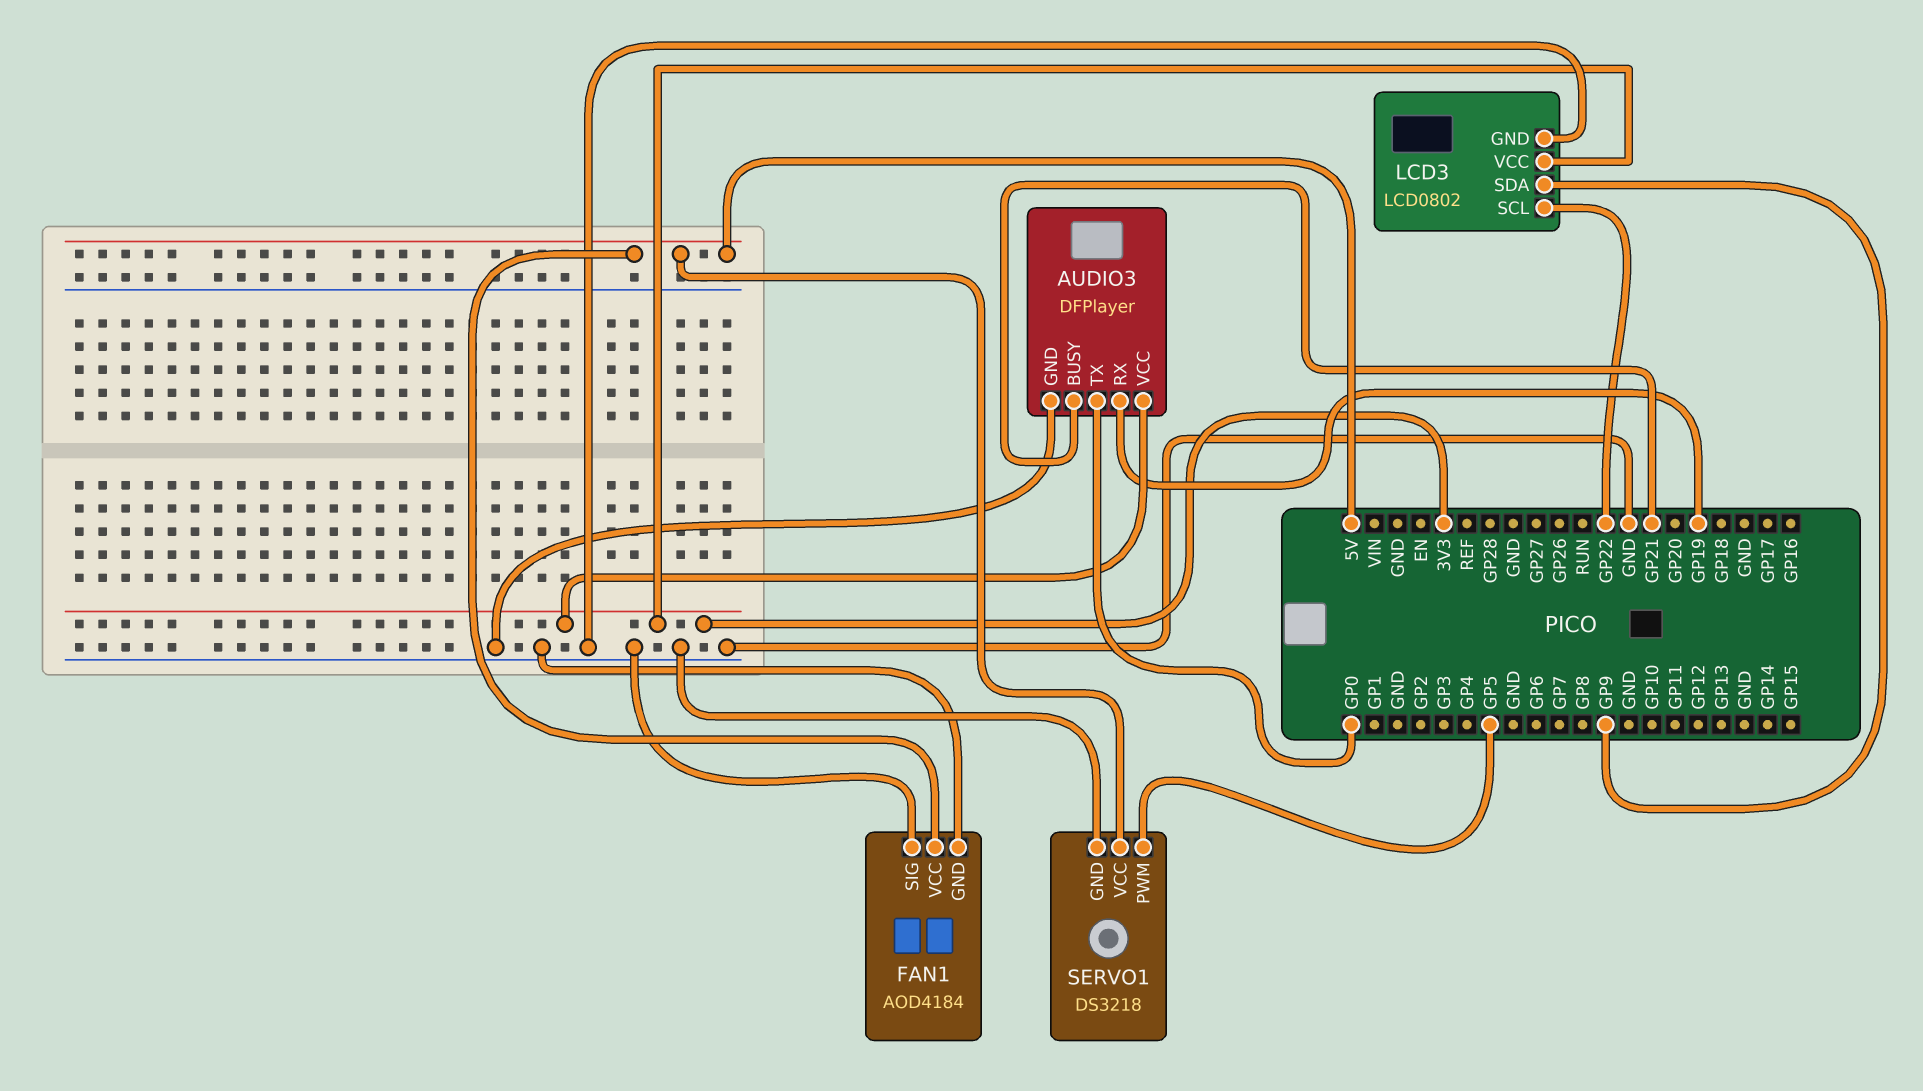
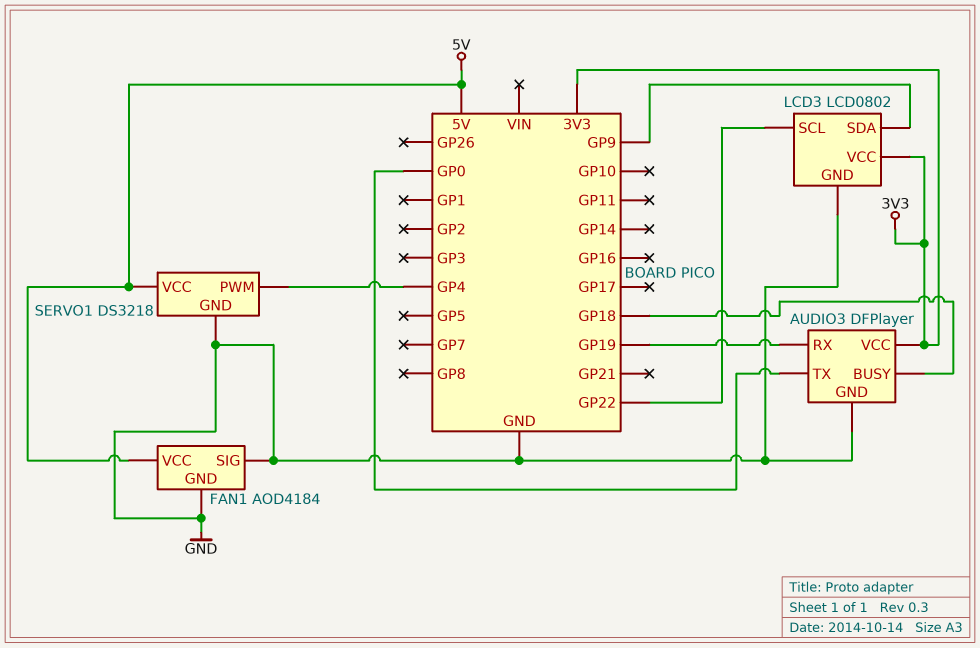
AUDIO3 pin BUSY: GP21 -> GP18
SERVO1 pin PWM: GP5 -> GP4

